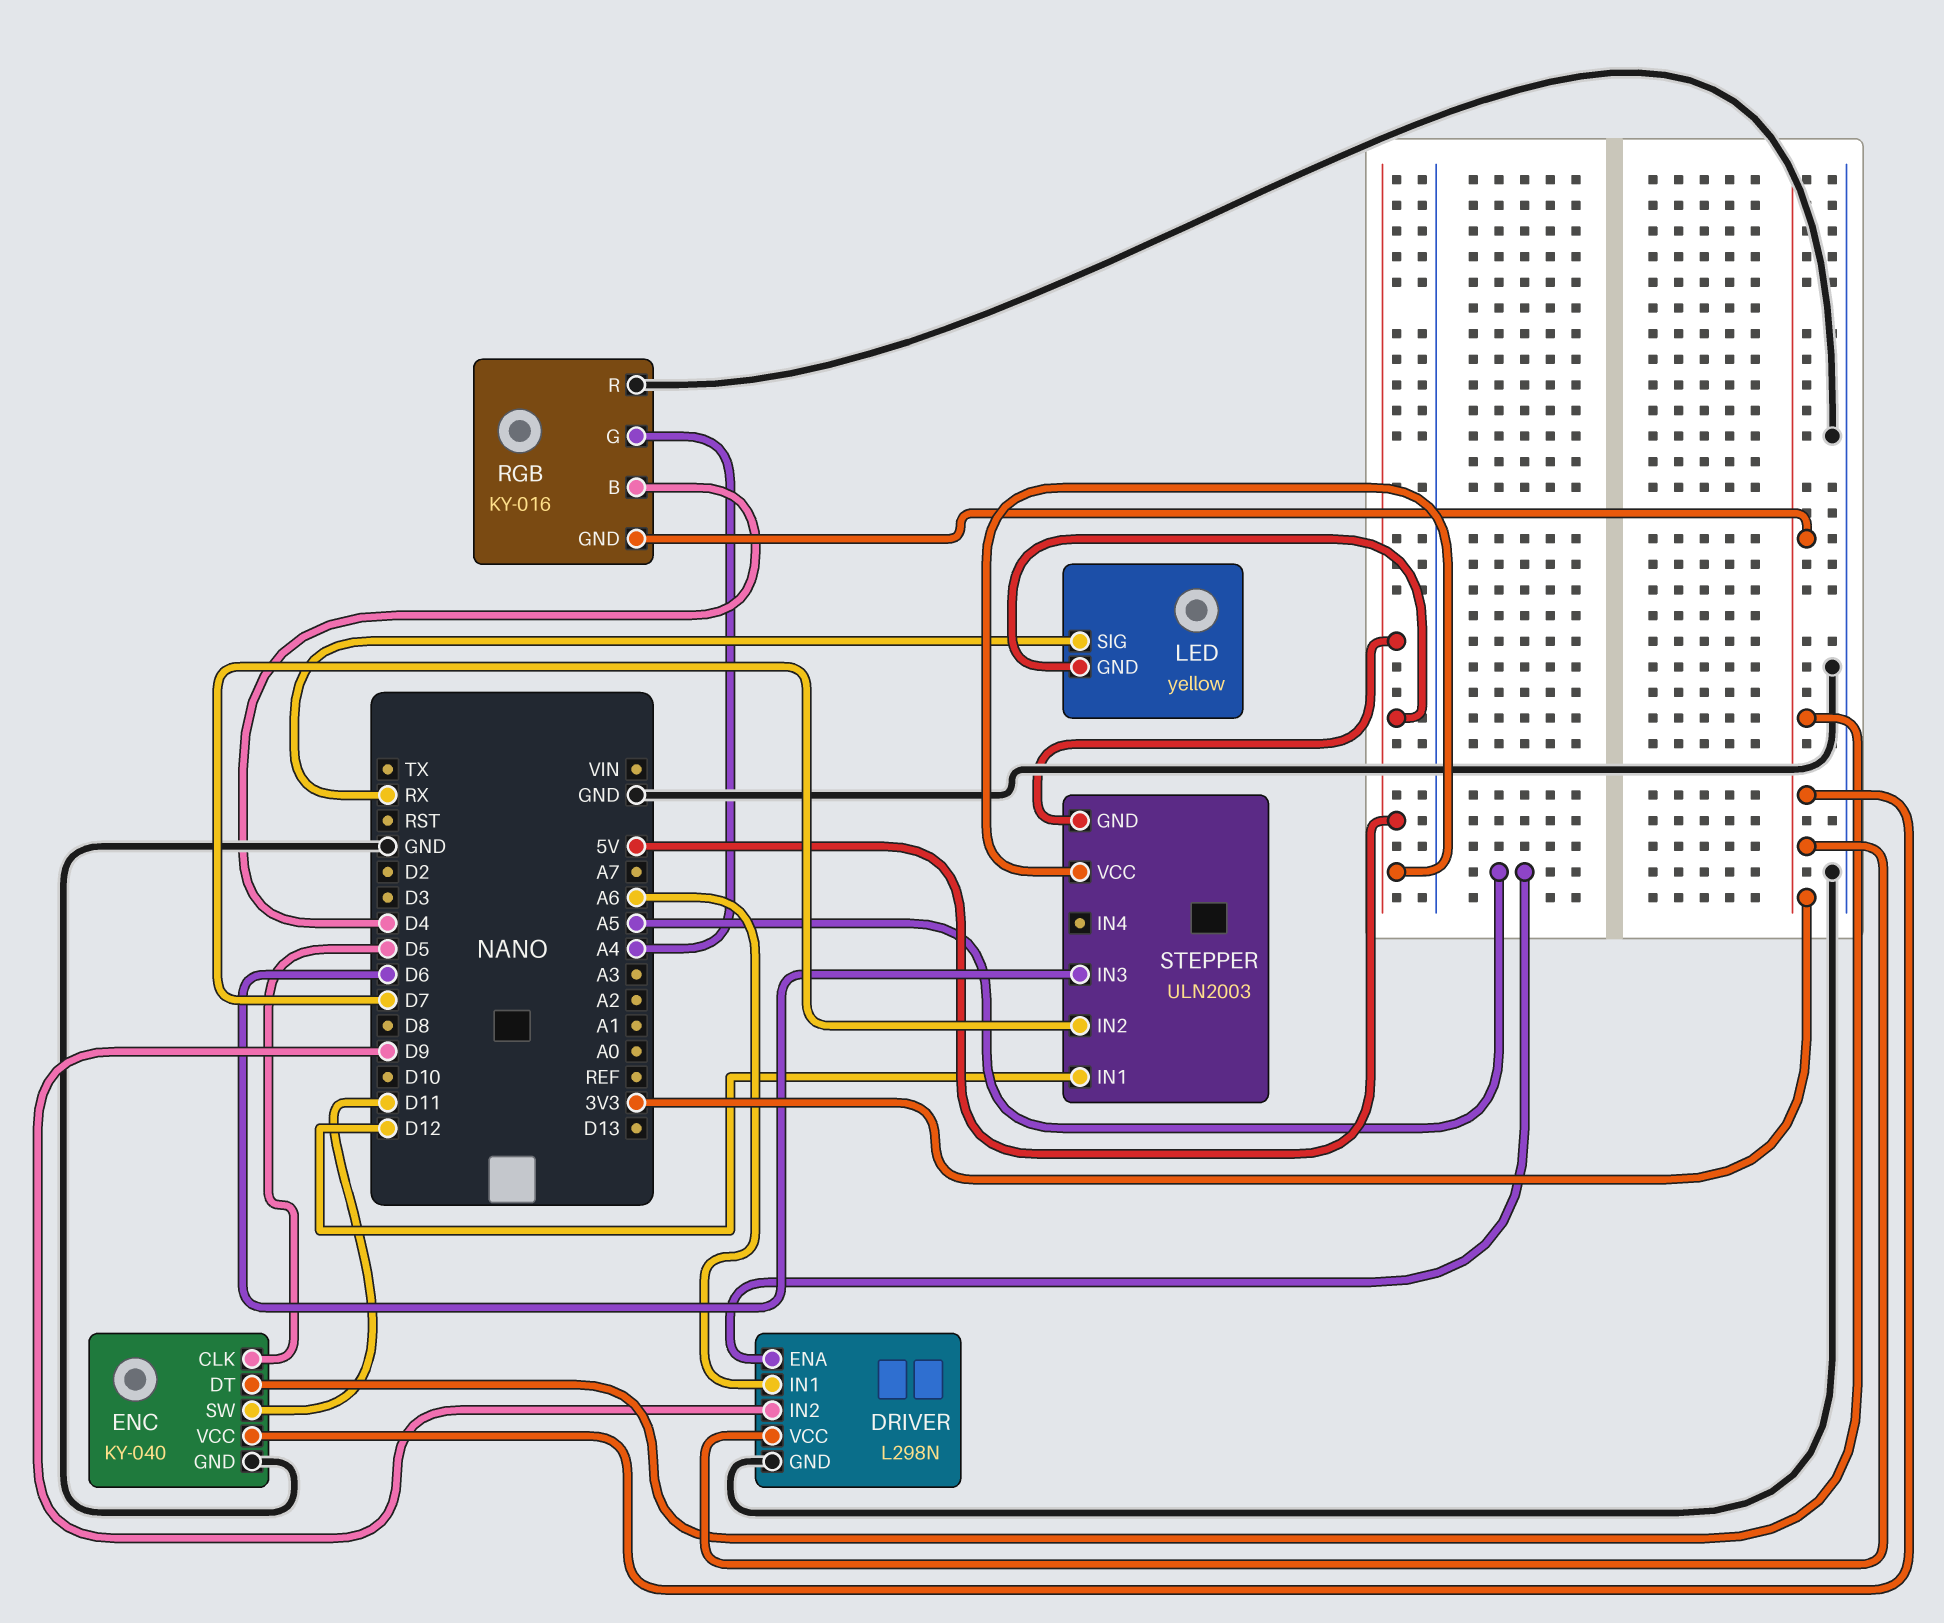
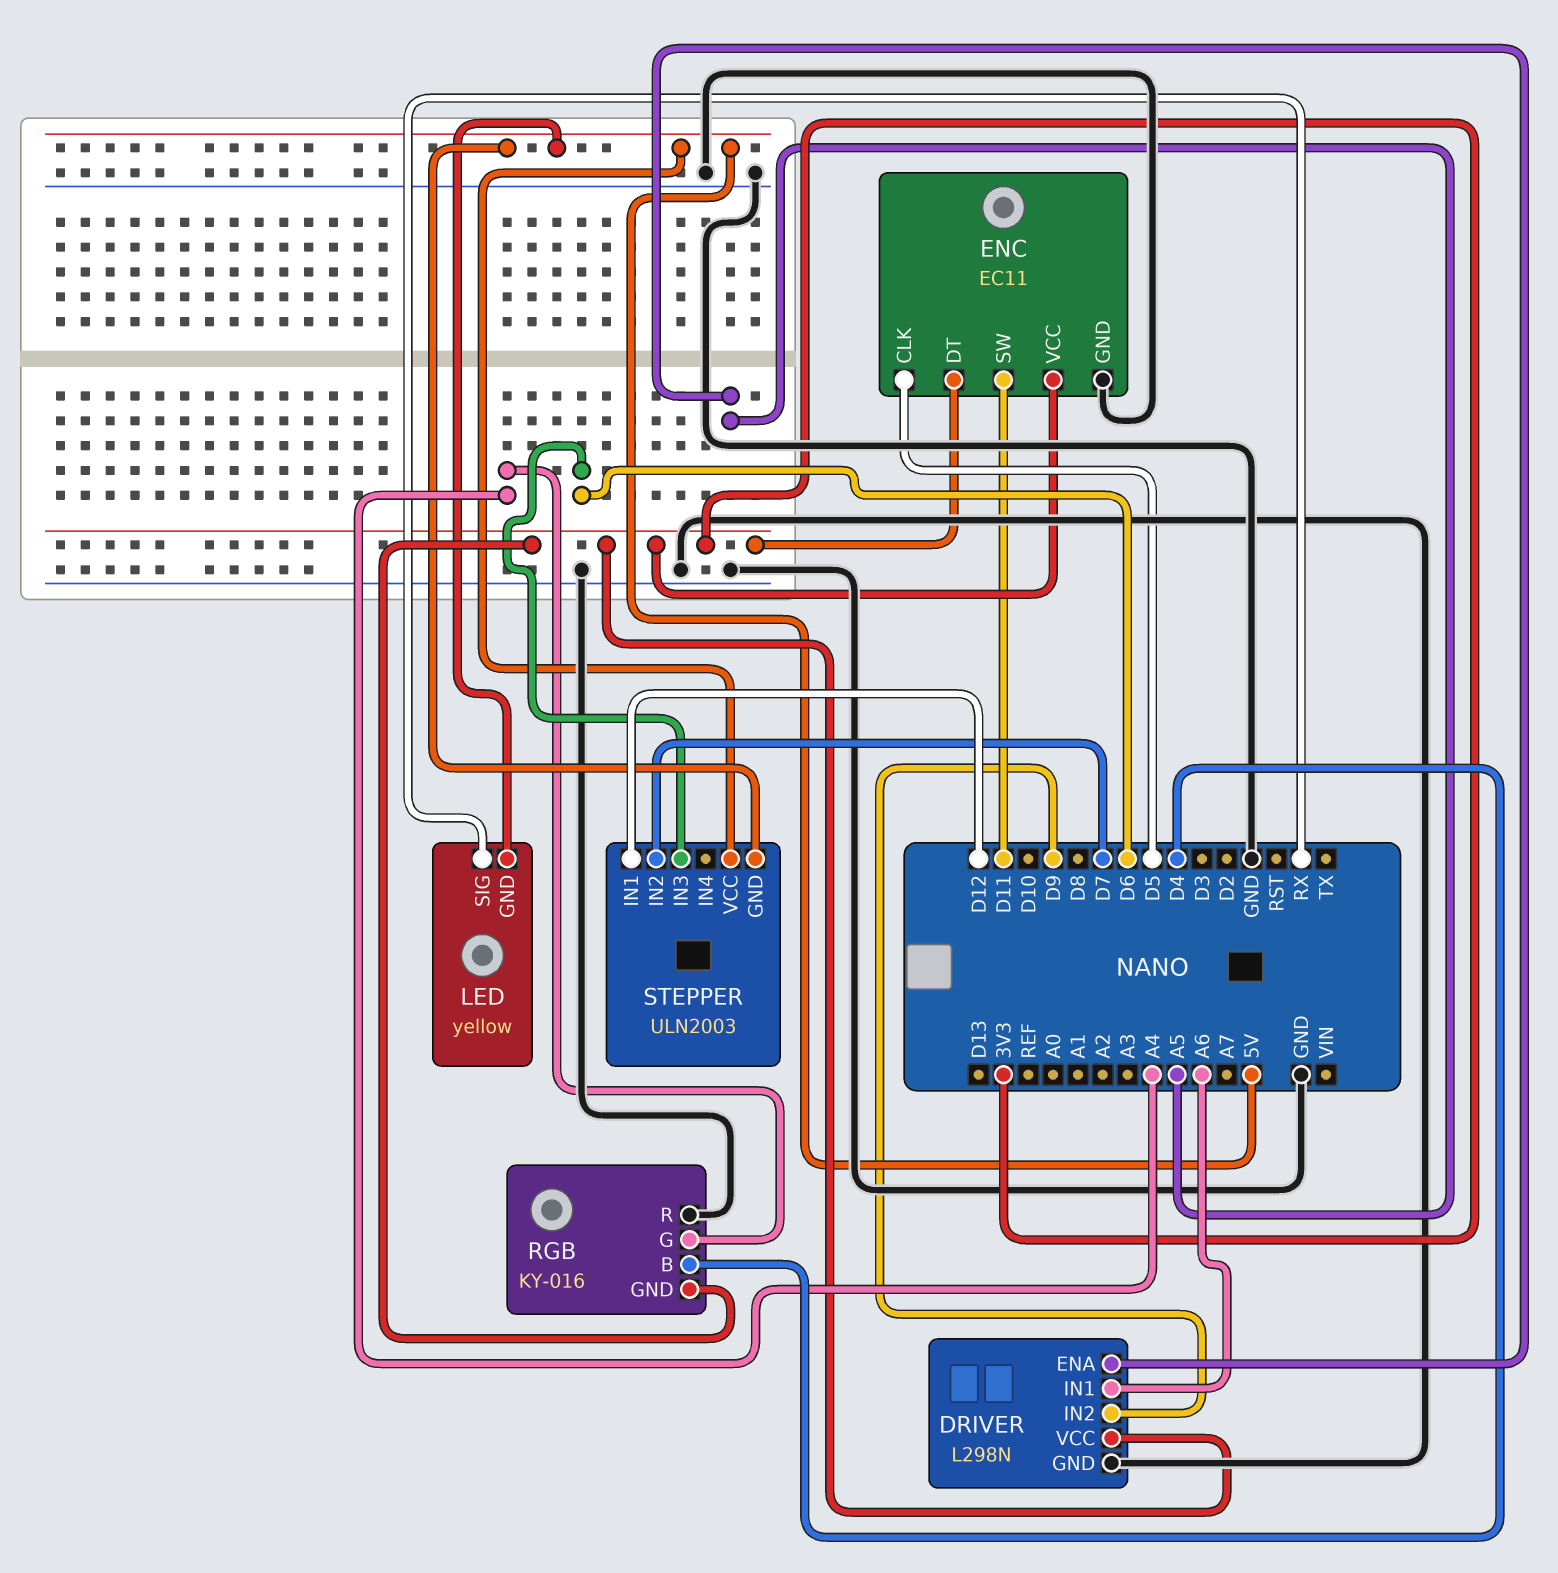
ENC: KY-040 -> EC11

